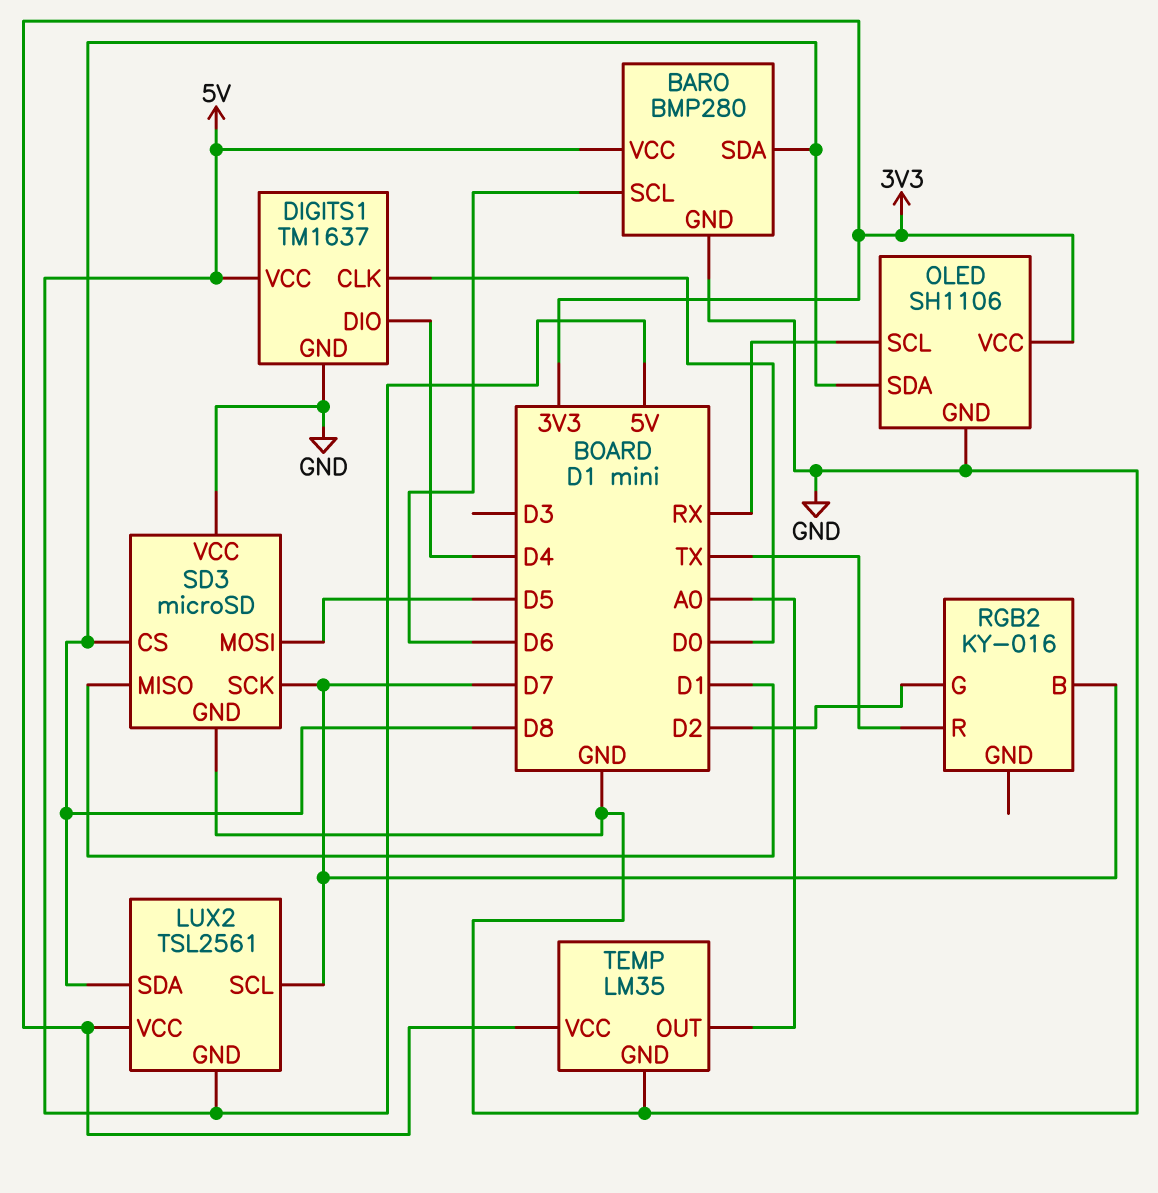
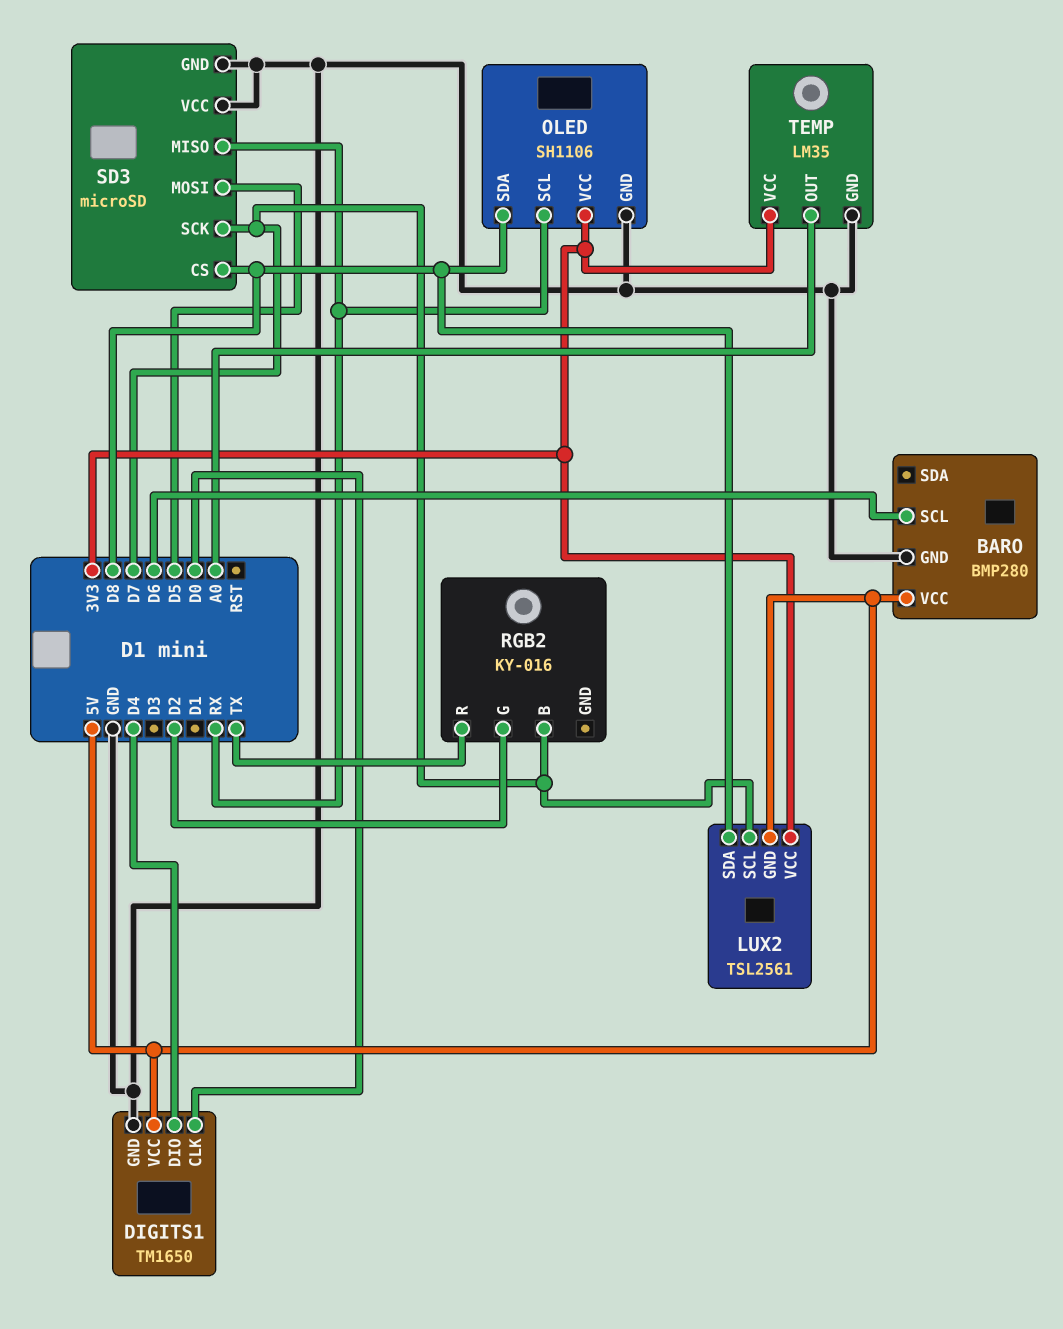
BARO pin SDA: D8 -> none
DIGITS1: TM1637 -> TM1650
SD3 pin MISO: D1 -> RX

